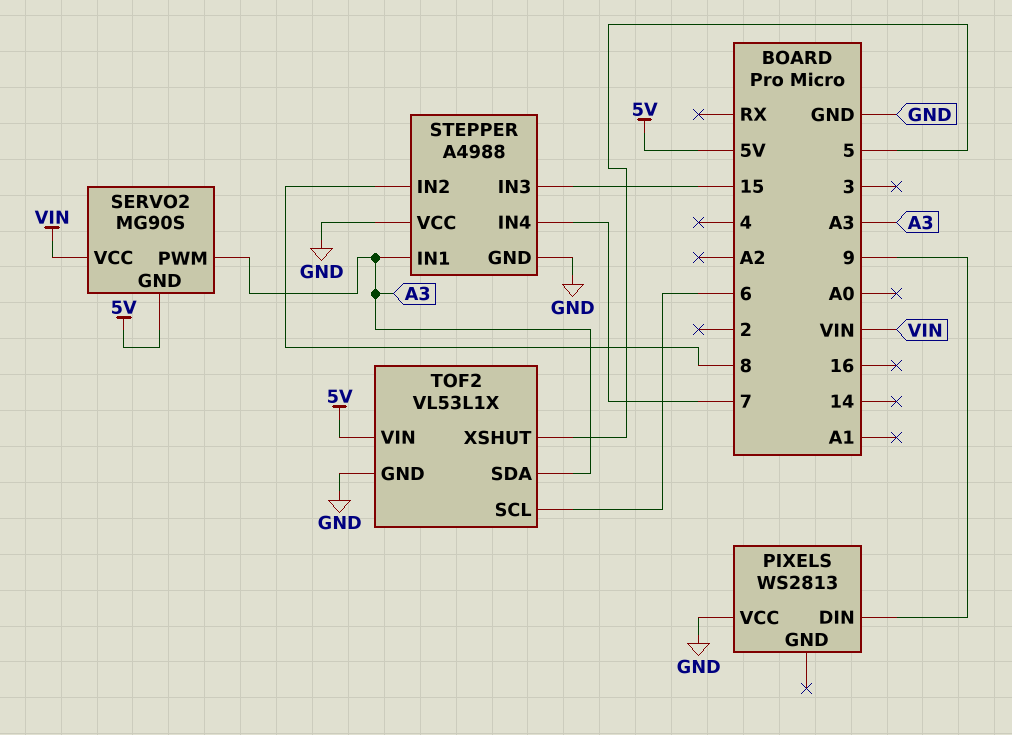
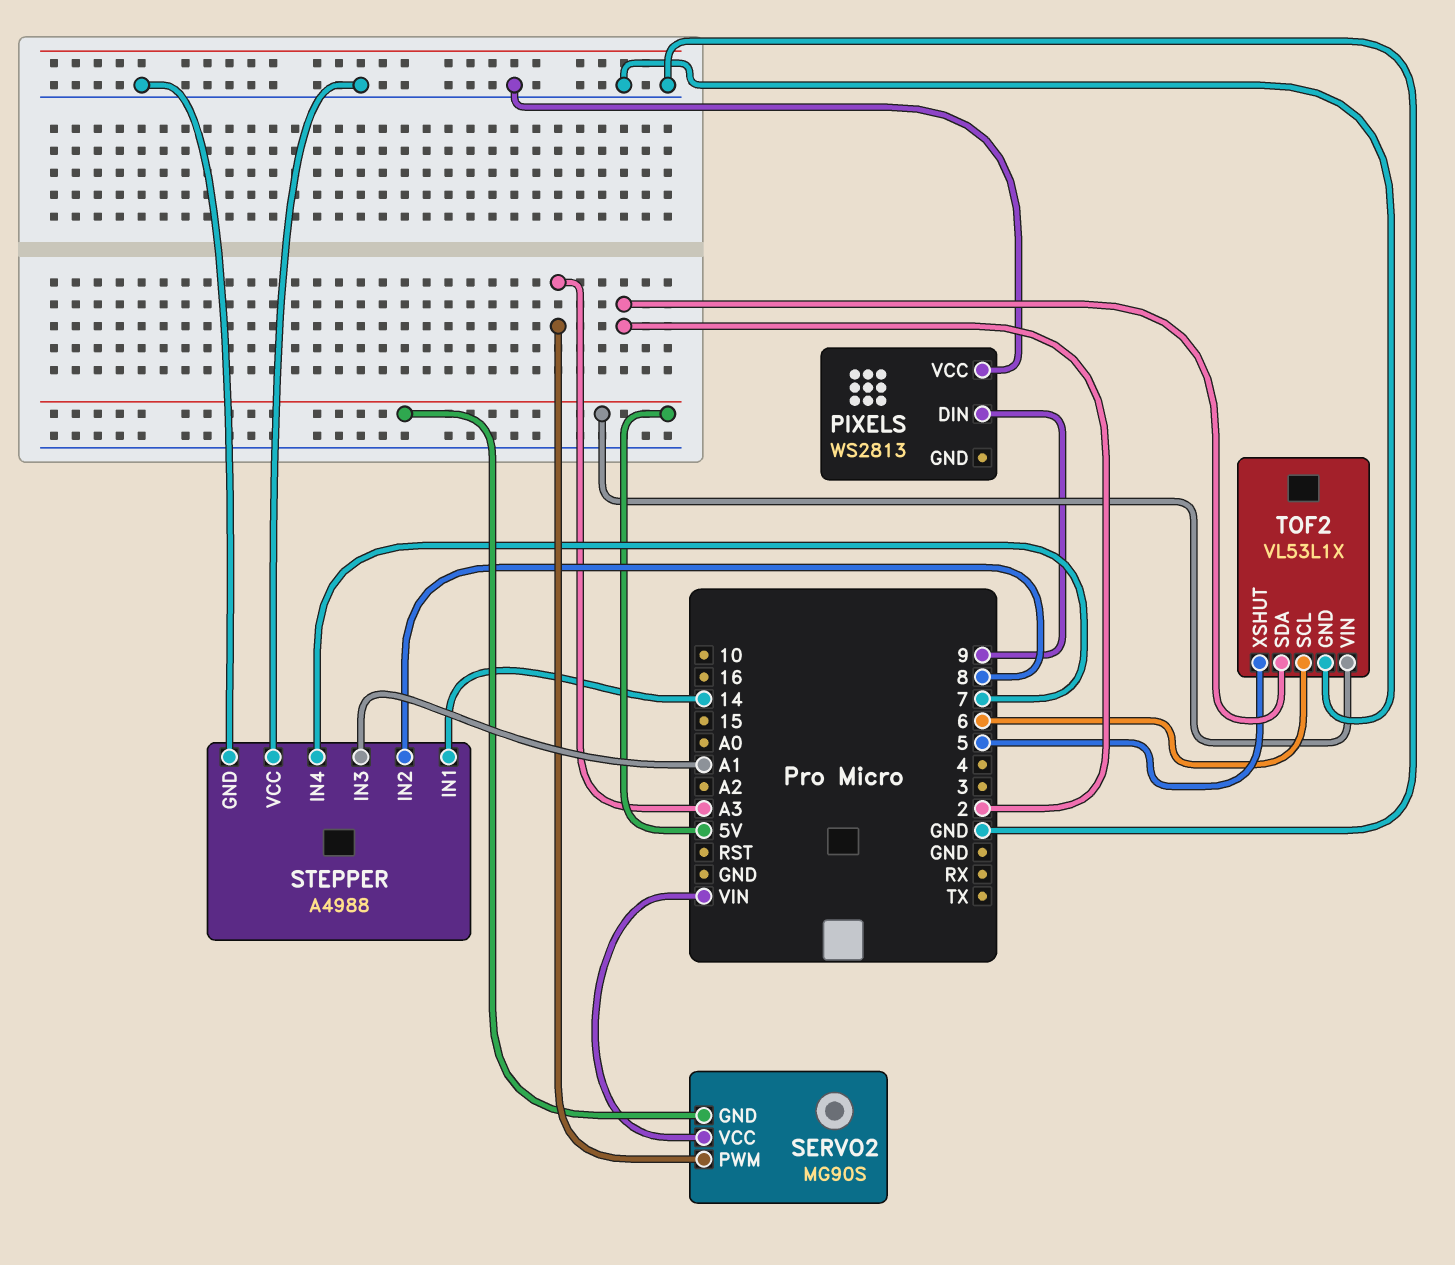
STEPPER pin IN1: A3 -> 14
STEPPER pin IN3: 15 -> A1
TOF2 pin SDA: A3 -> 2

